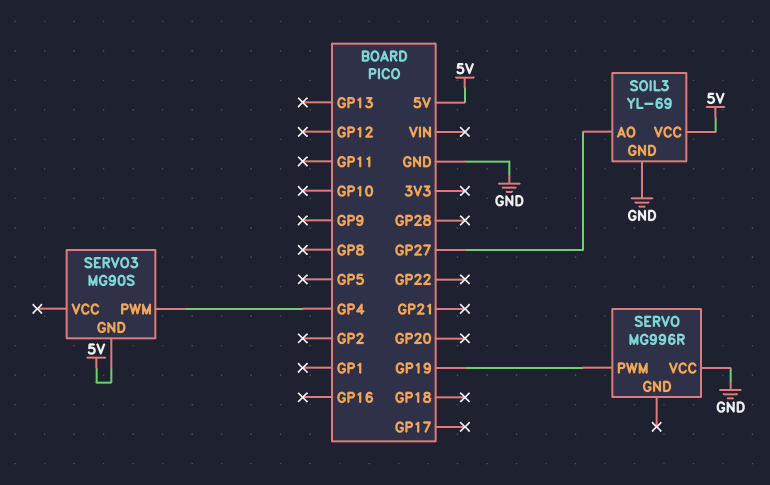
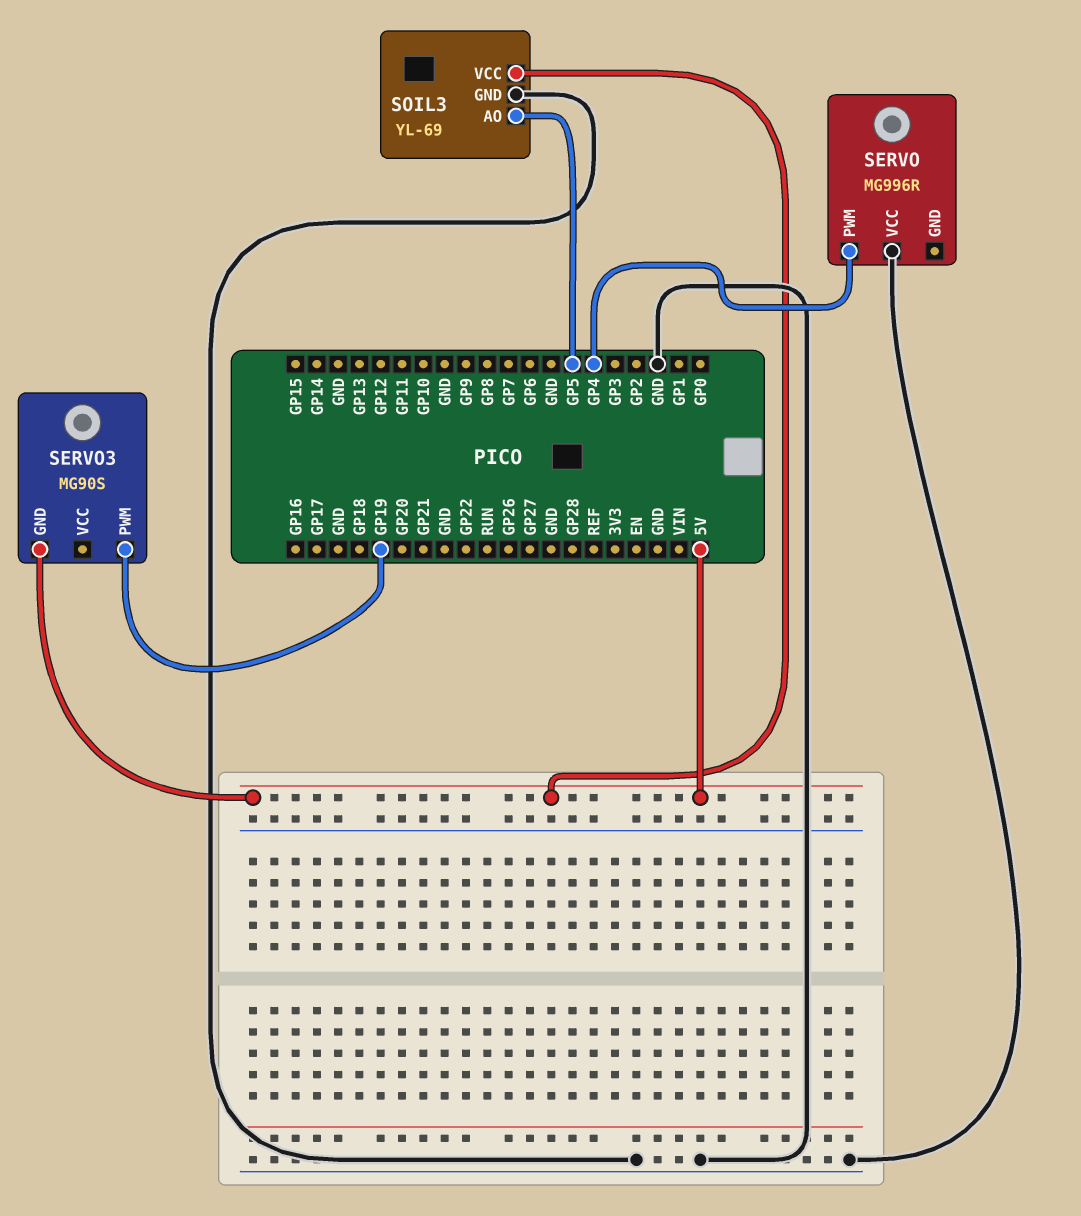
SERVO pin PWM: GP19 -> GP4
SERVO3 pin PWM: GP4 -> GP19
SOIL3 pin AO: GP27 -> GP5

